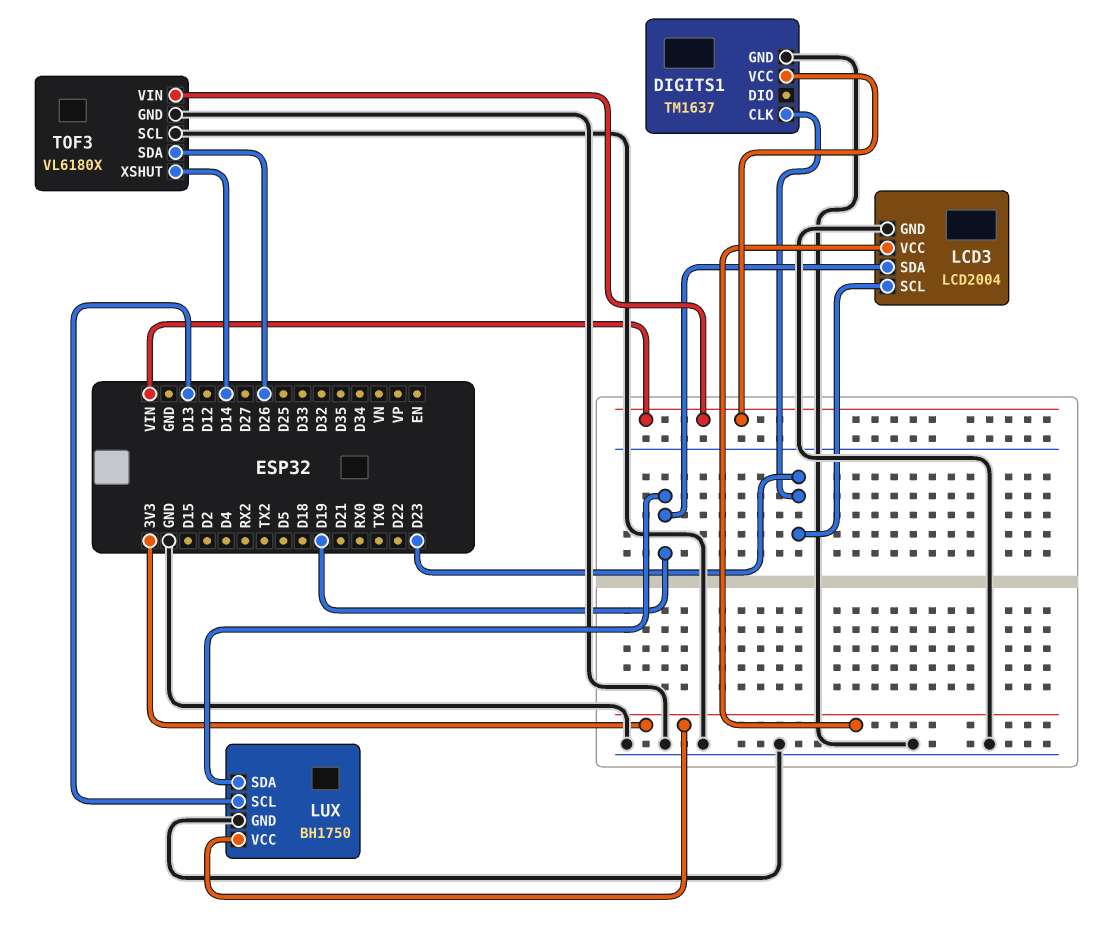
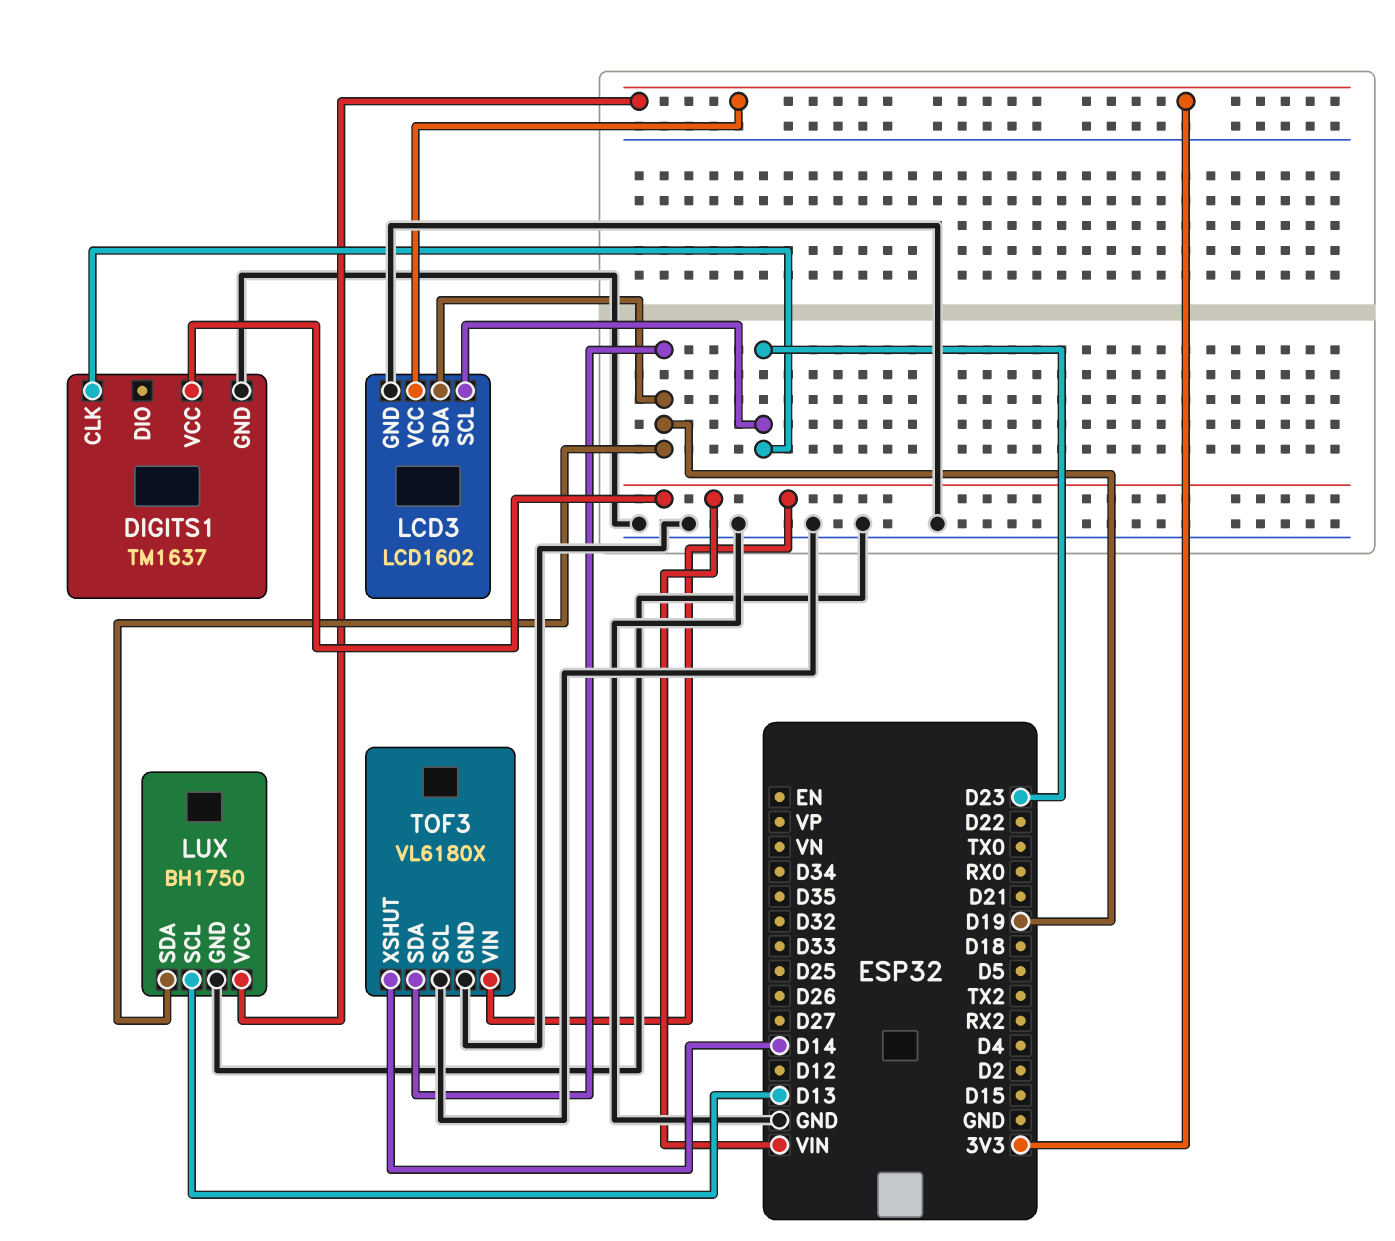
LCD3: LCD2004 -> LCD1602
TOF3 pin SDA: D26 -> D19

